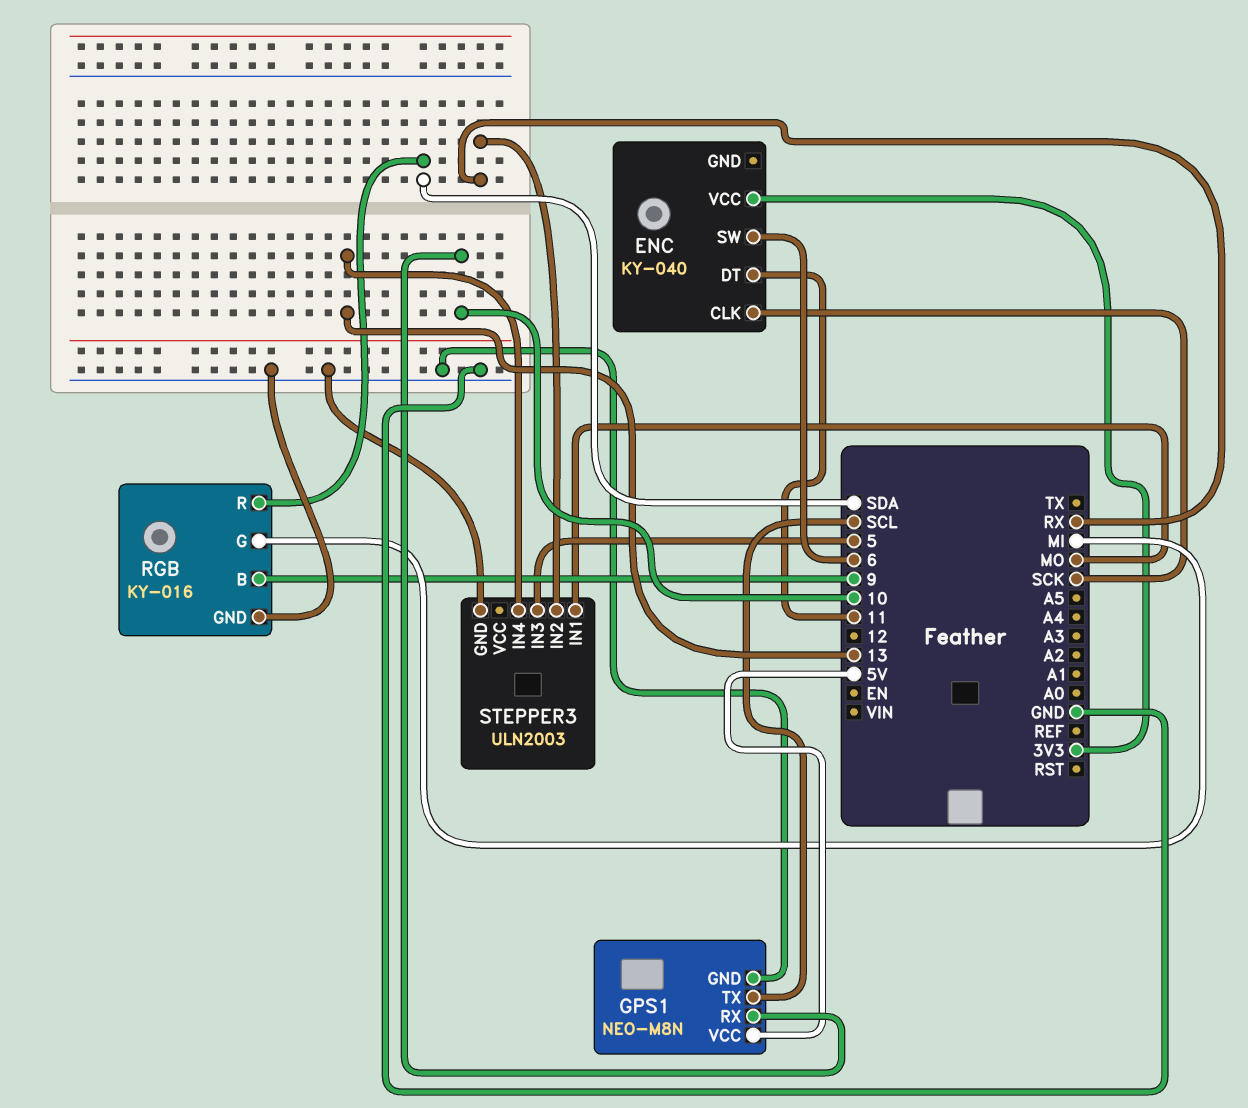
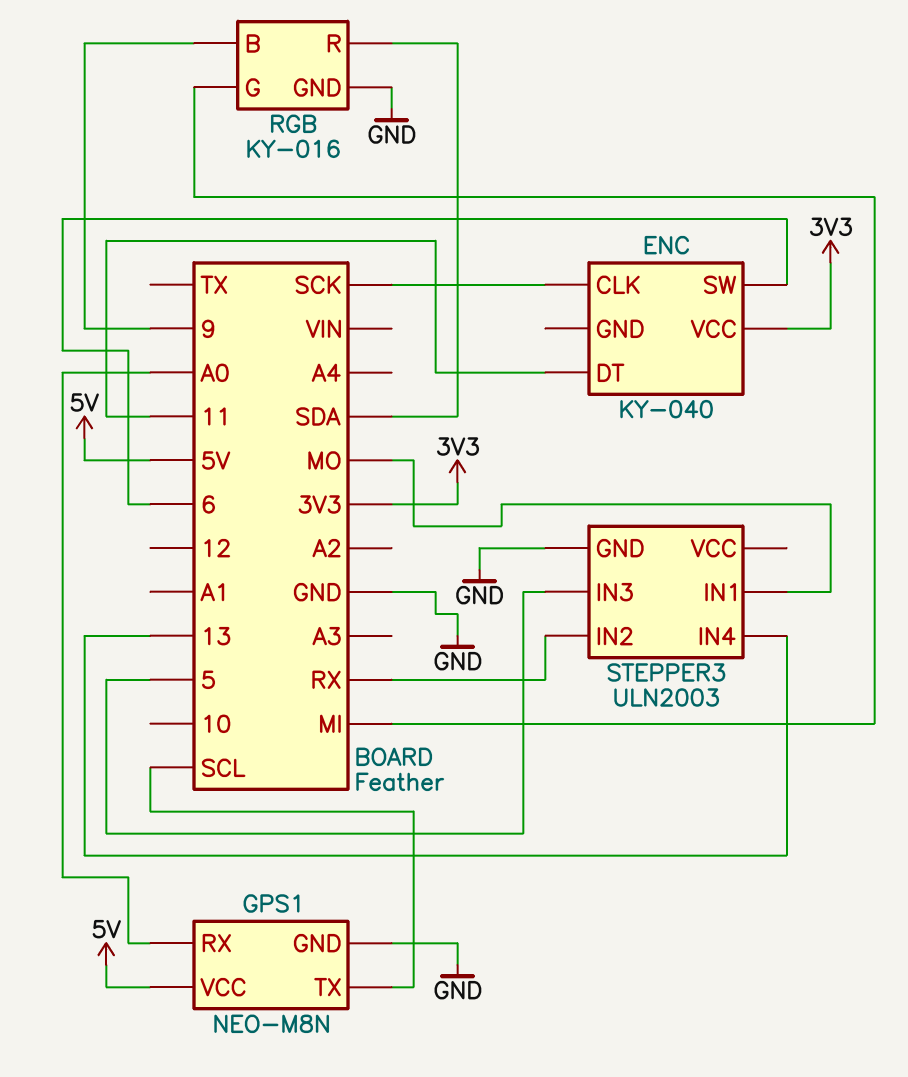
GPS1 pin RX: 10 -> A0

